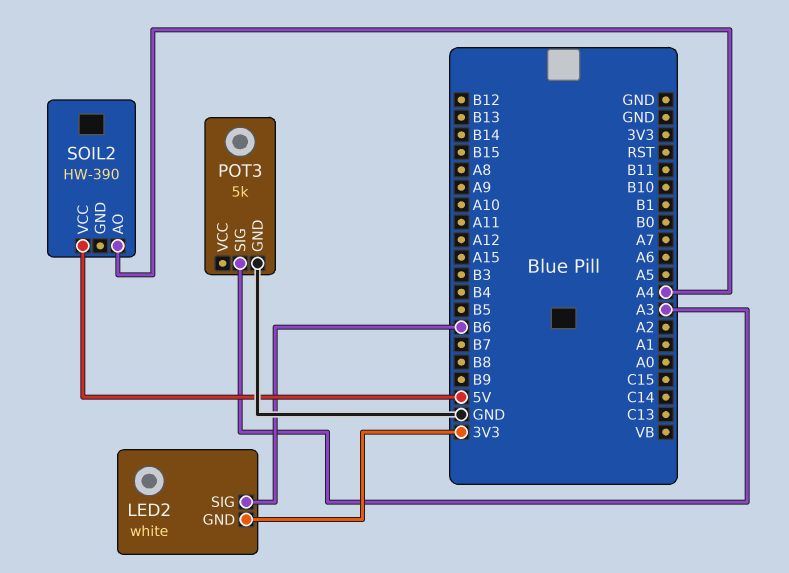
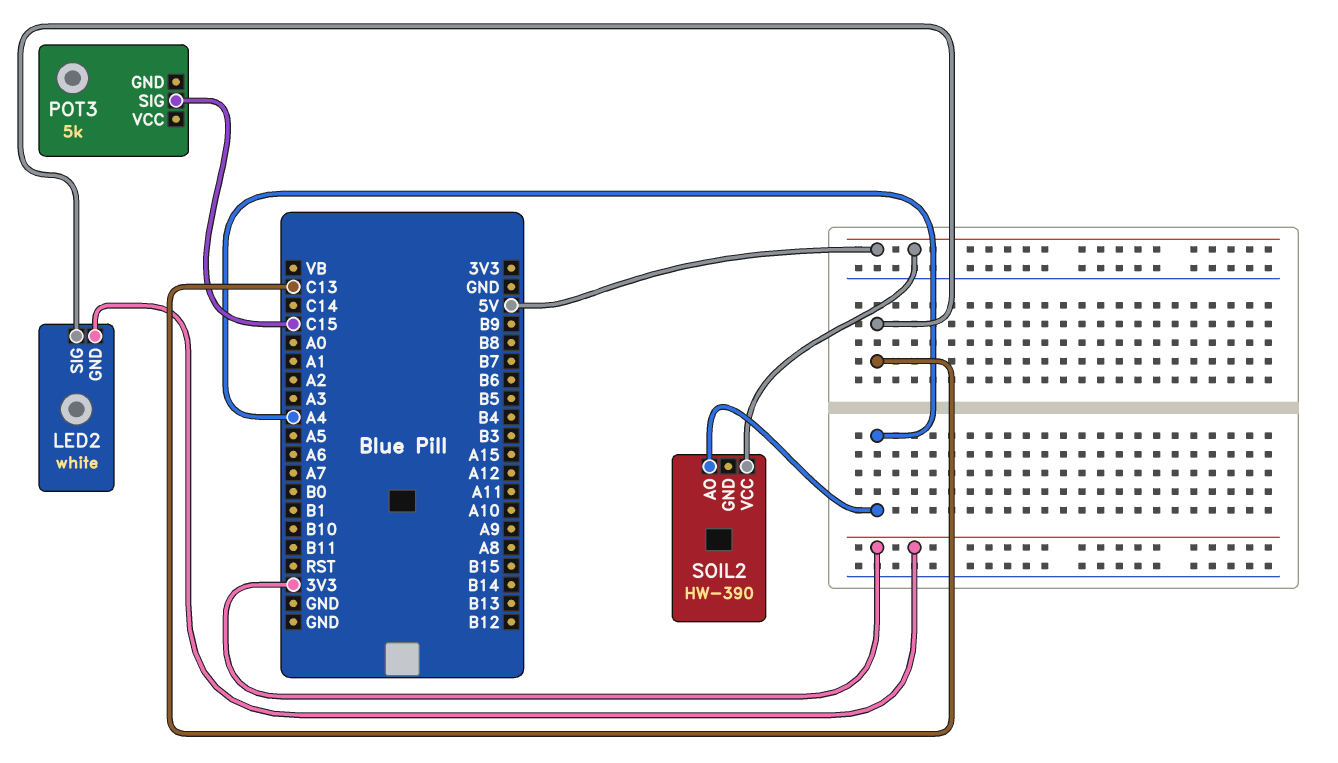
LED2 pin SIG: B6 -> C13
POT3 pin GND: GND -> none
POT3 pin SIG: A3 -> C15

